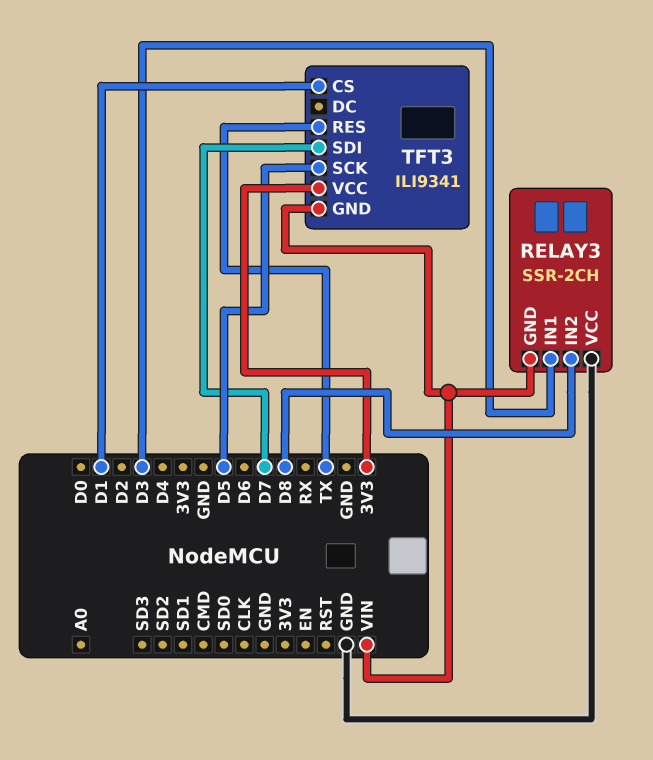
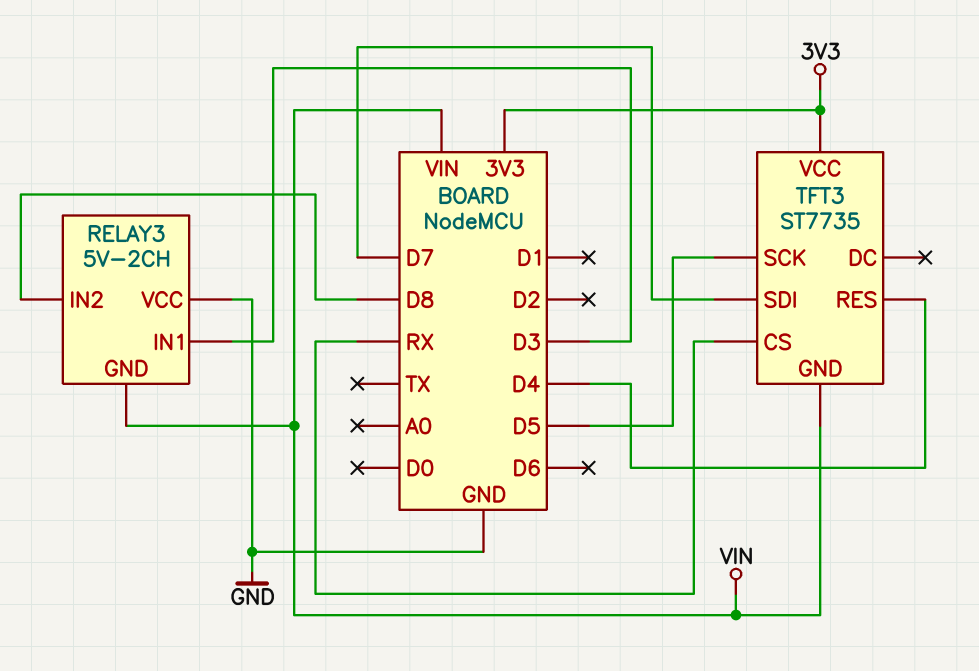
RELAY3: SSR-2CH -> 5V-2CH
TFT3: ILI9341 -> ST7735
TFT3 pin CS: D1 -> RX
TFT3 pin RES: TX -> D4

